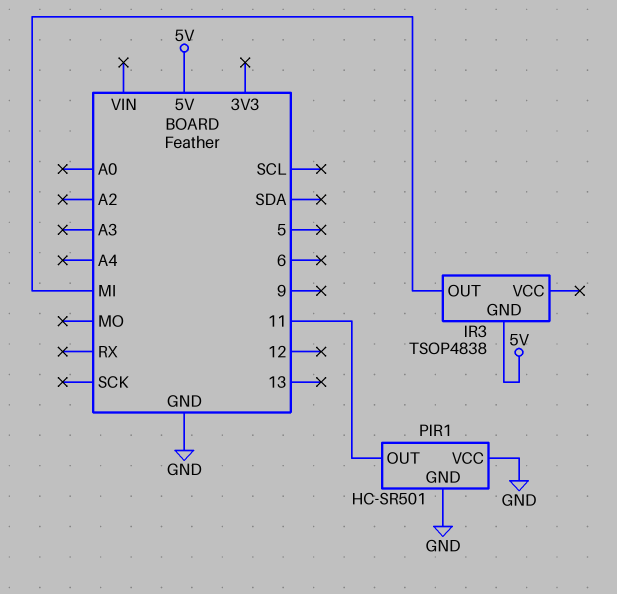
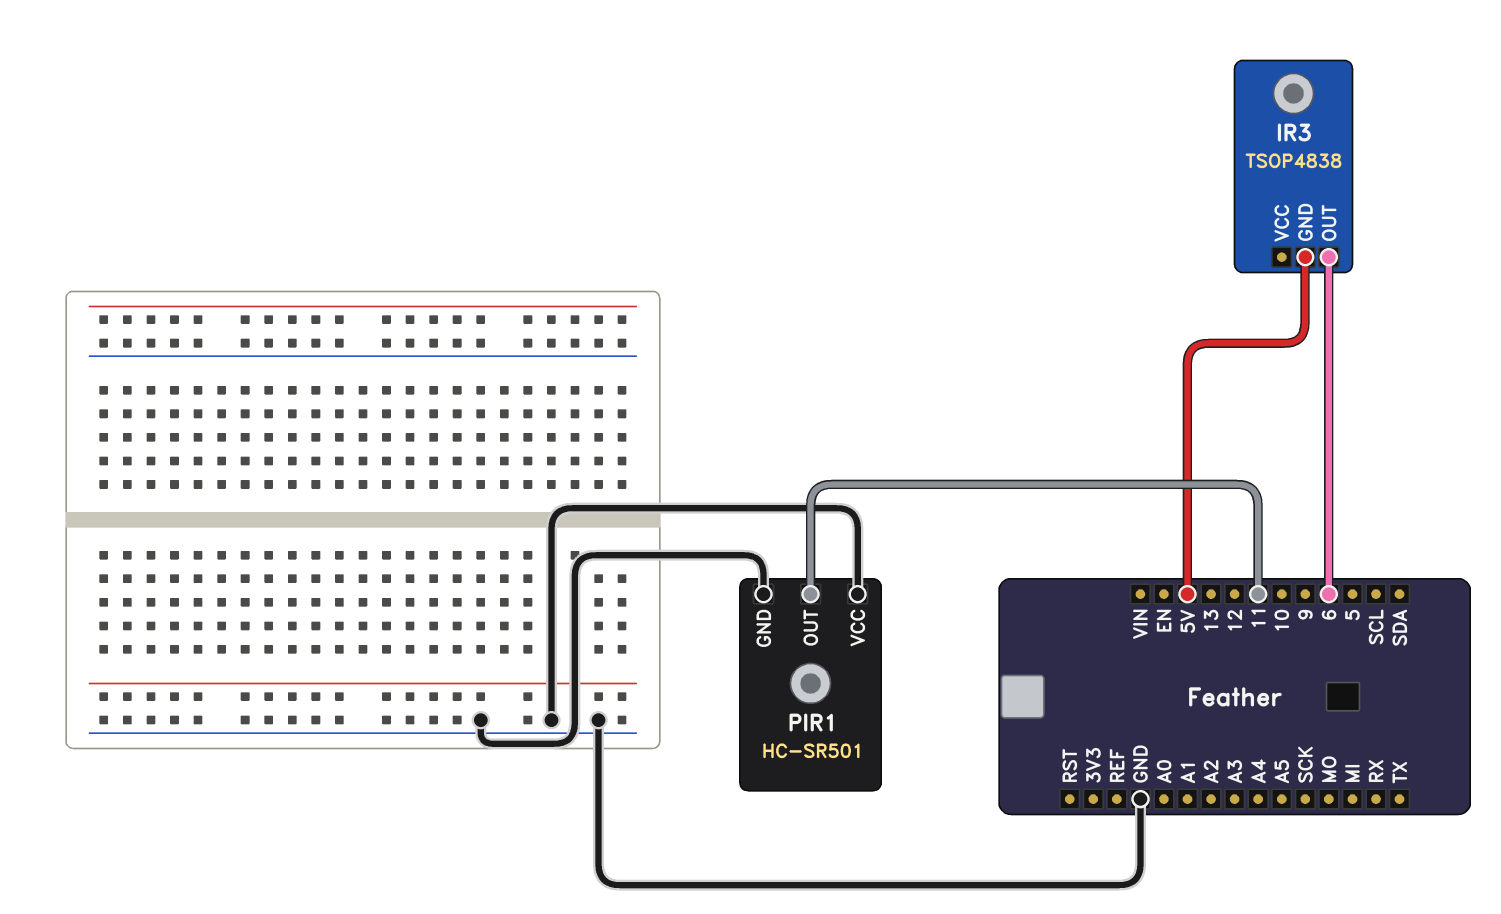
IR3 pin OUT: MI -> 6

